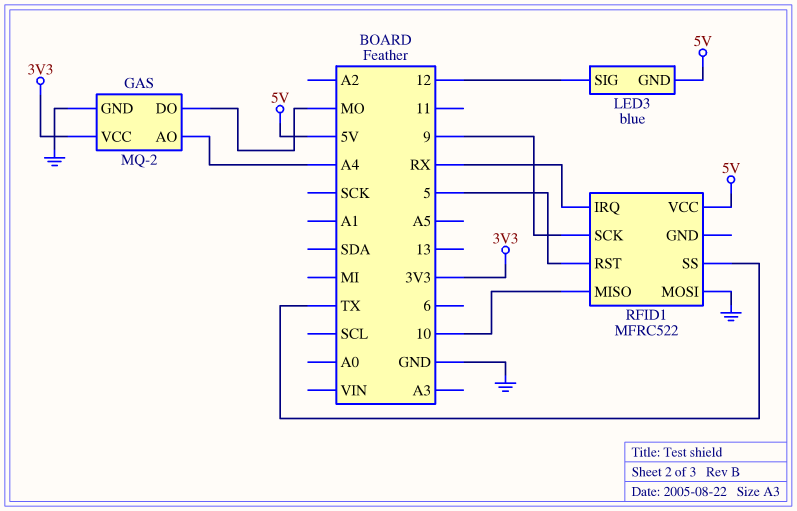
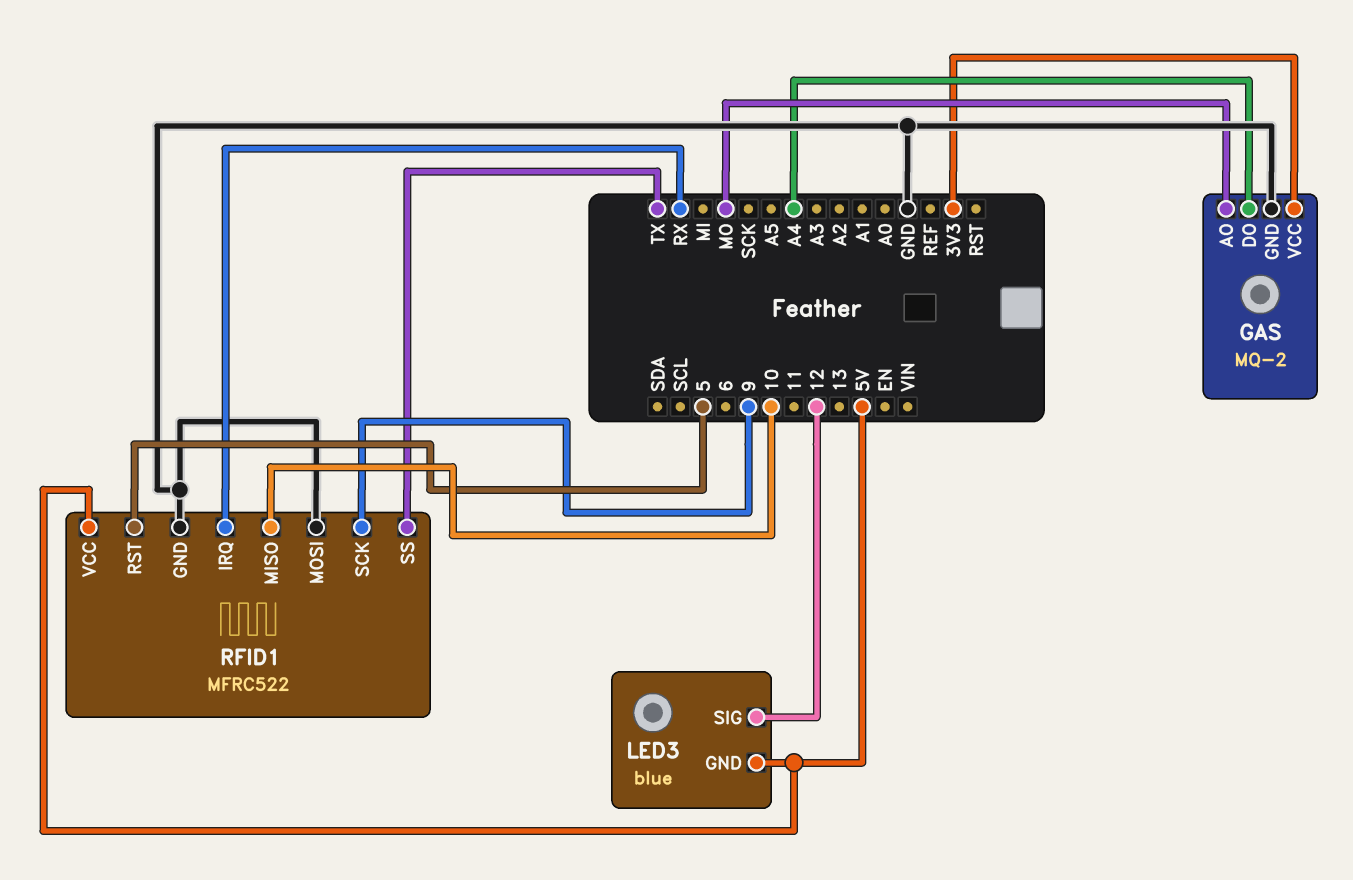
GAS pin AO: A4 -> MO
GAS pin DO: MO -> A4
RFID1 pin GND: none -> GND

